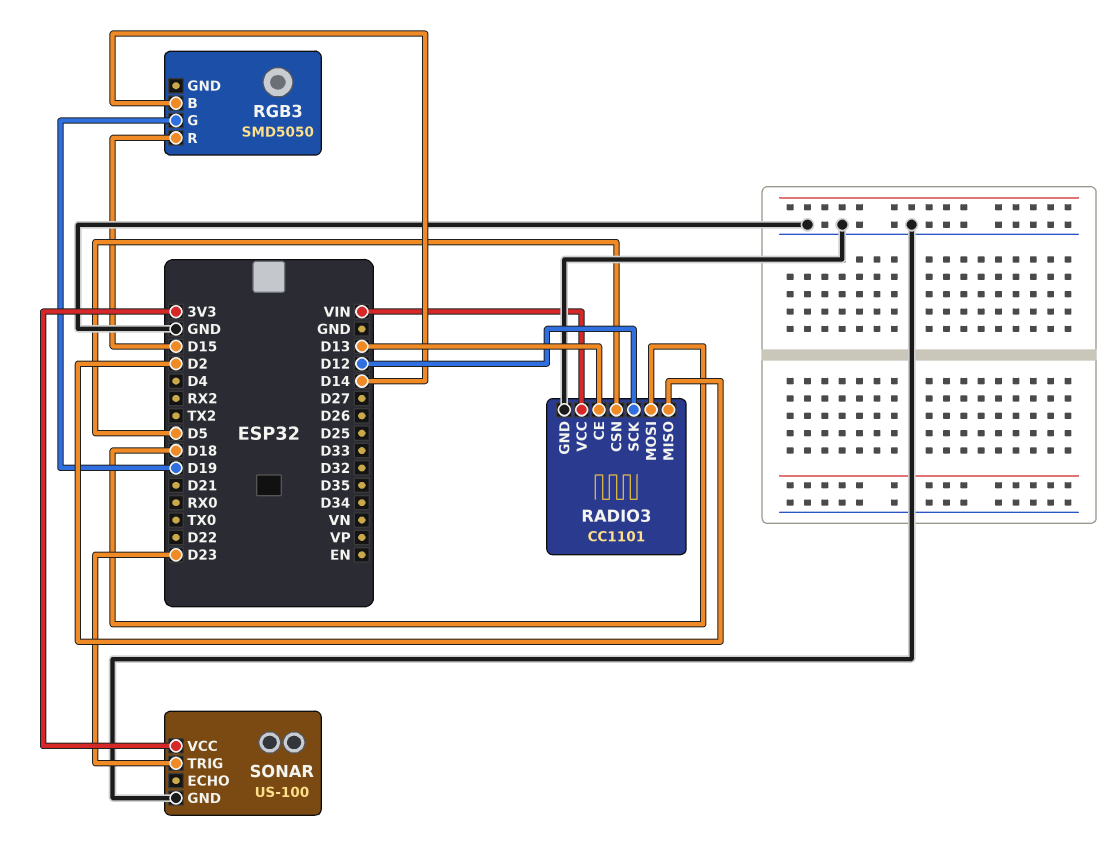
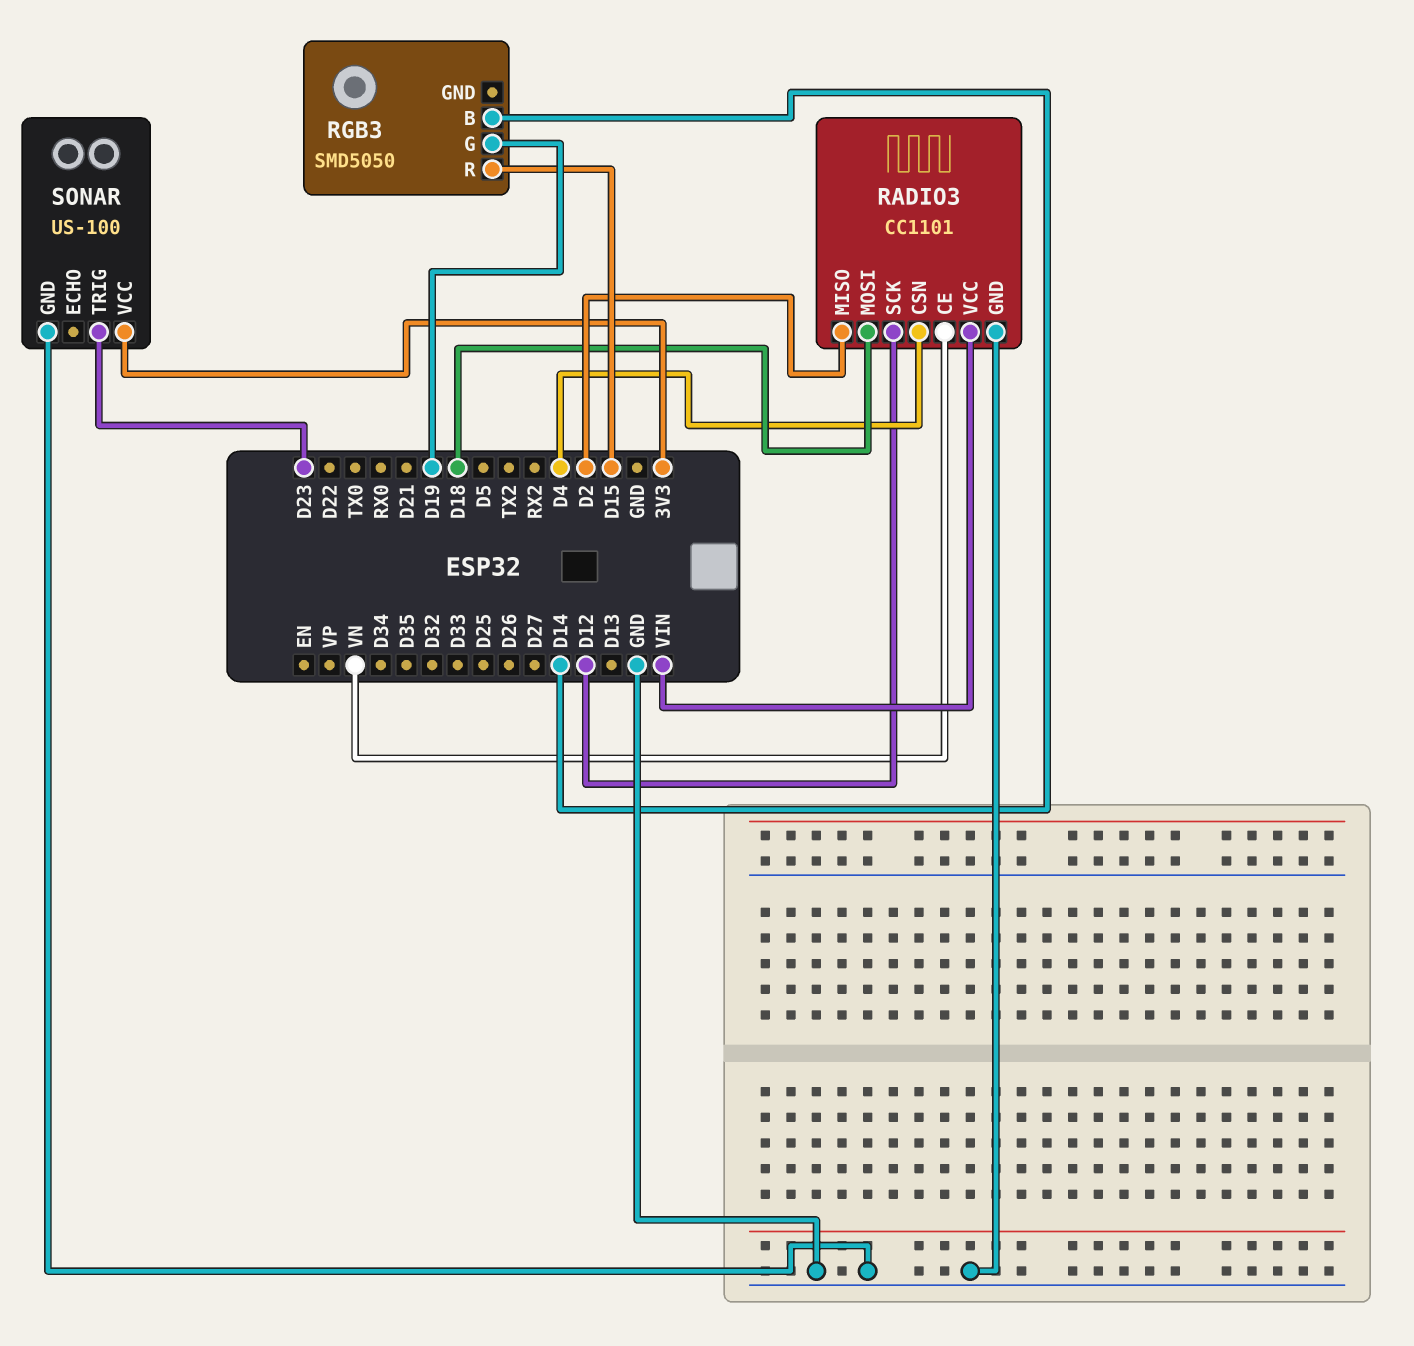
RADIO3 pin CE: D13 -> VN
RADIO3 pin CSN: D5 -> D4

